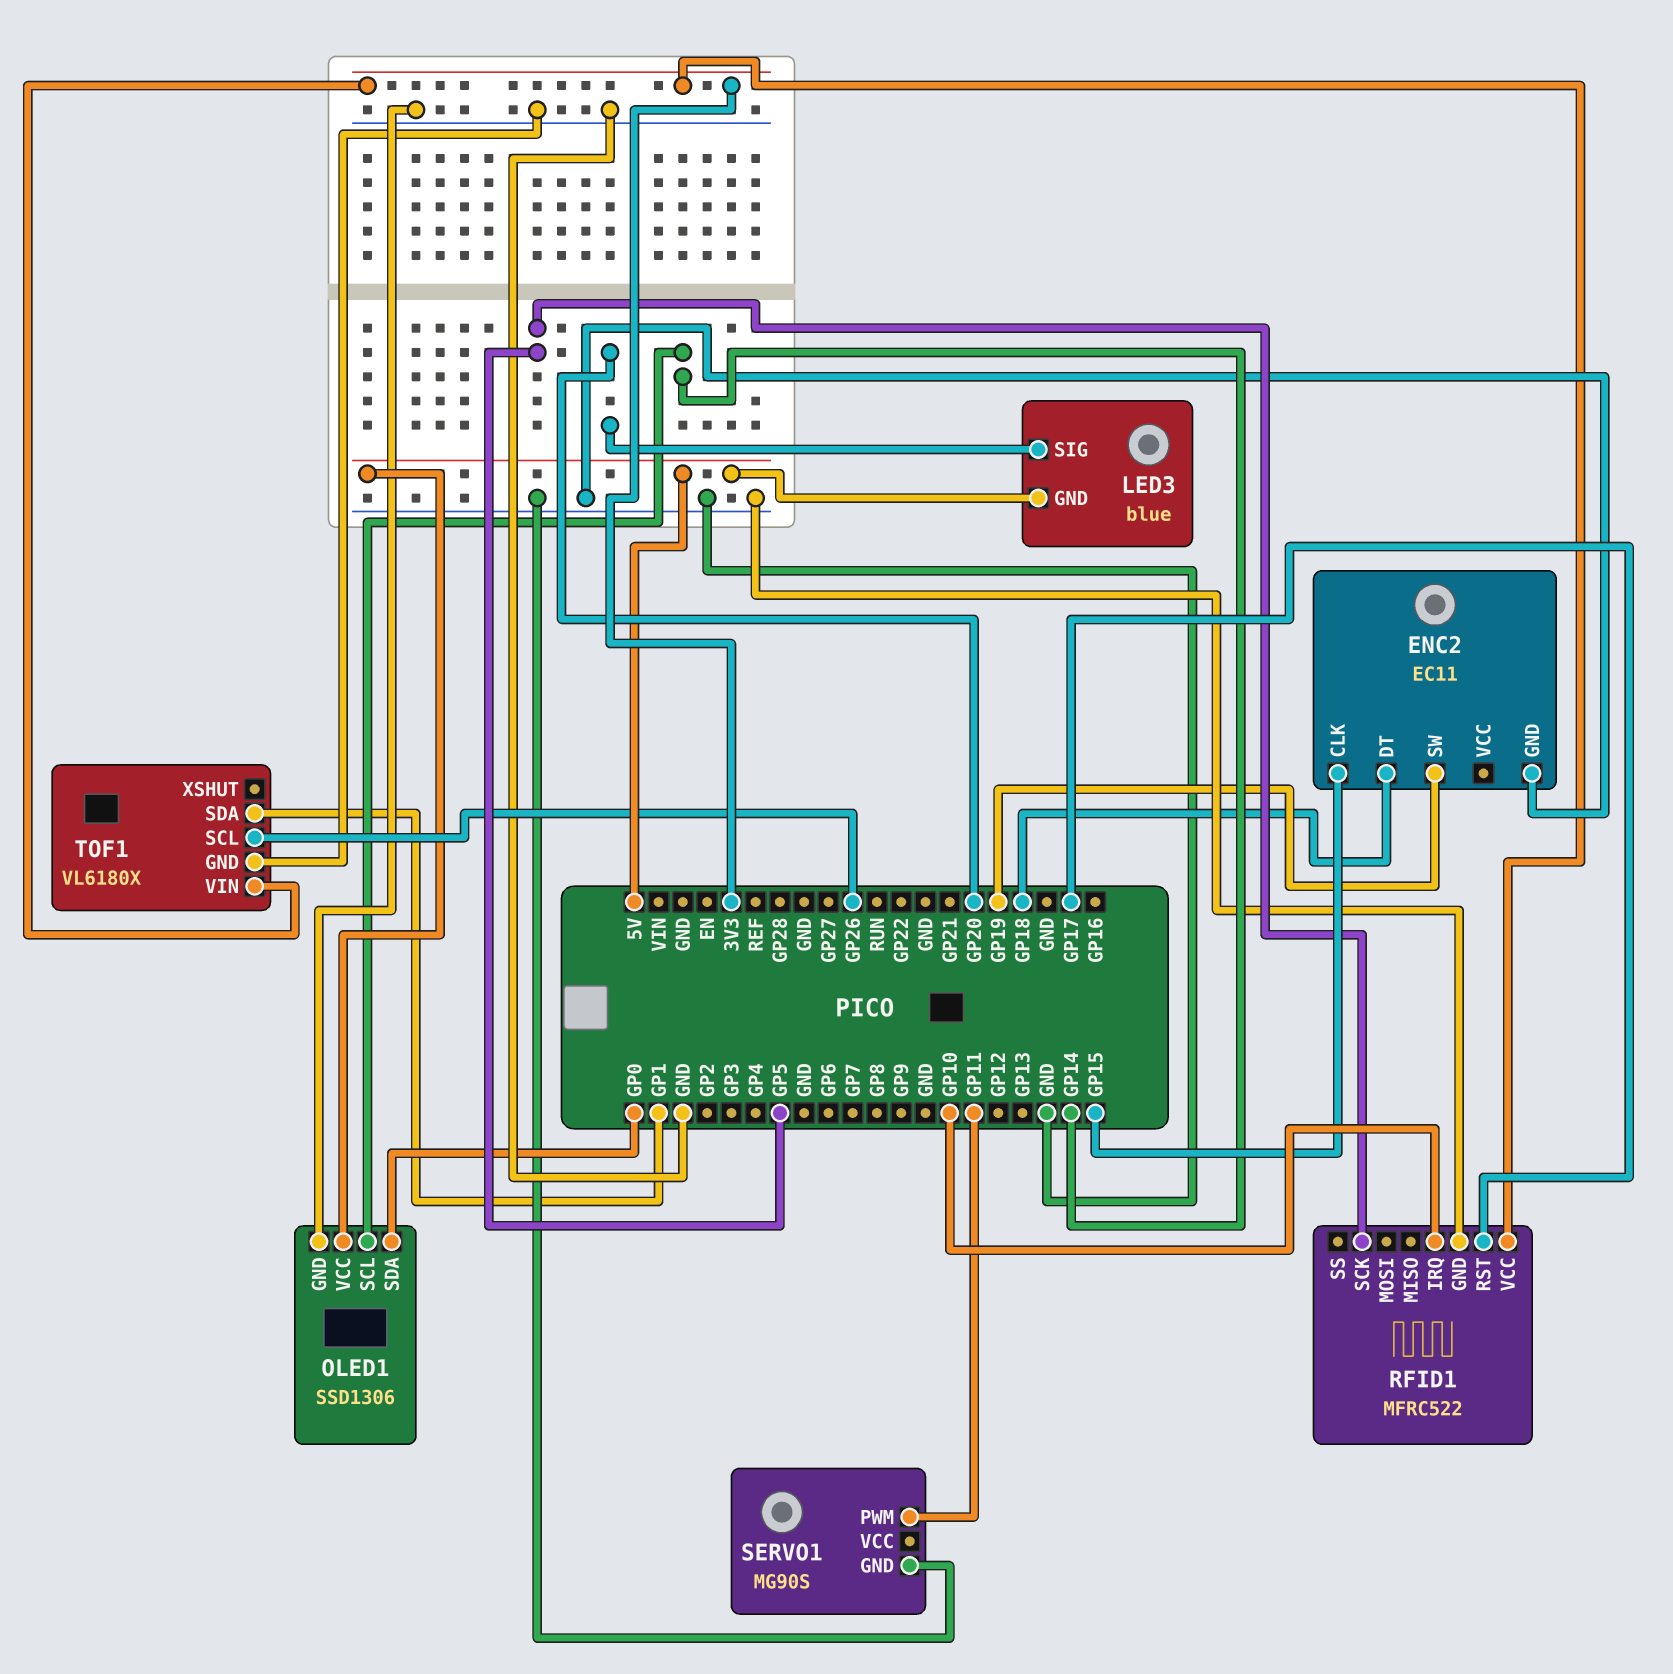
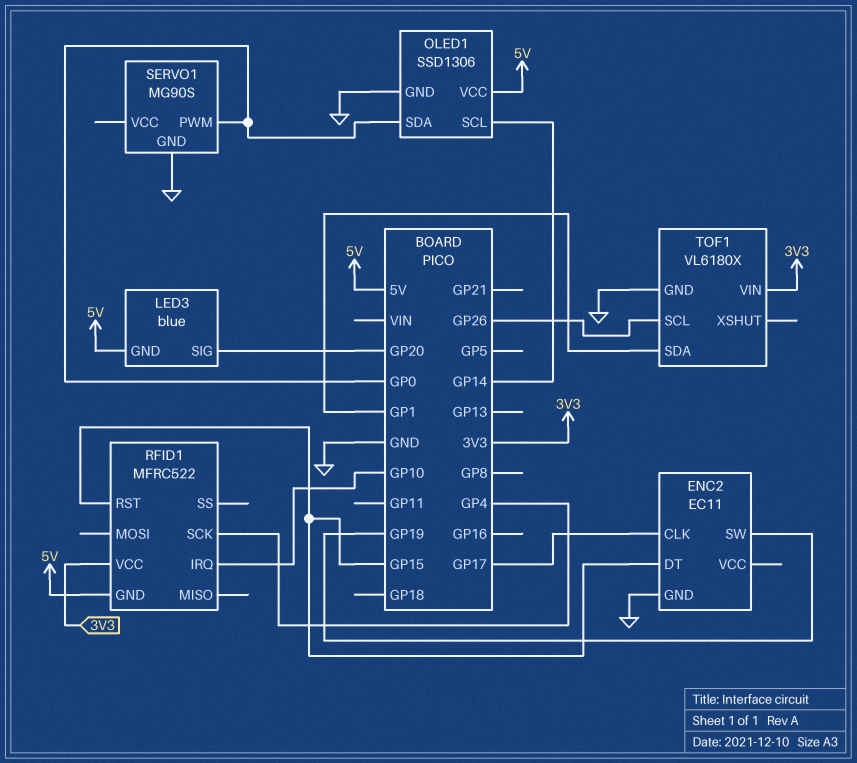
ENC2 pin CLK: GP15 -> GP17
ENC2 pin DT: GP18 -> GP15
RFID1 pin GND: GND -> 5V
RFID1 pin RST: GP17 -> GP15
RFID1 pin SCK: GP5 -> GP4
SERVO1 pin PWM: GP11 -> GP0

